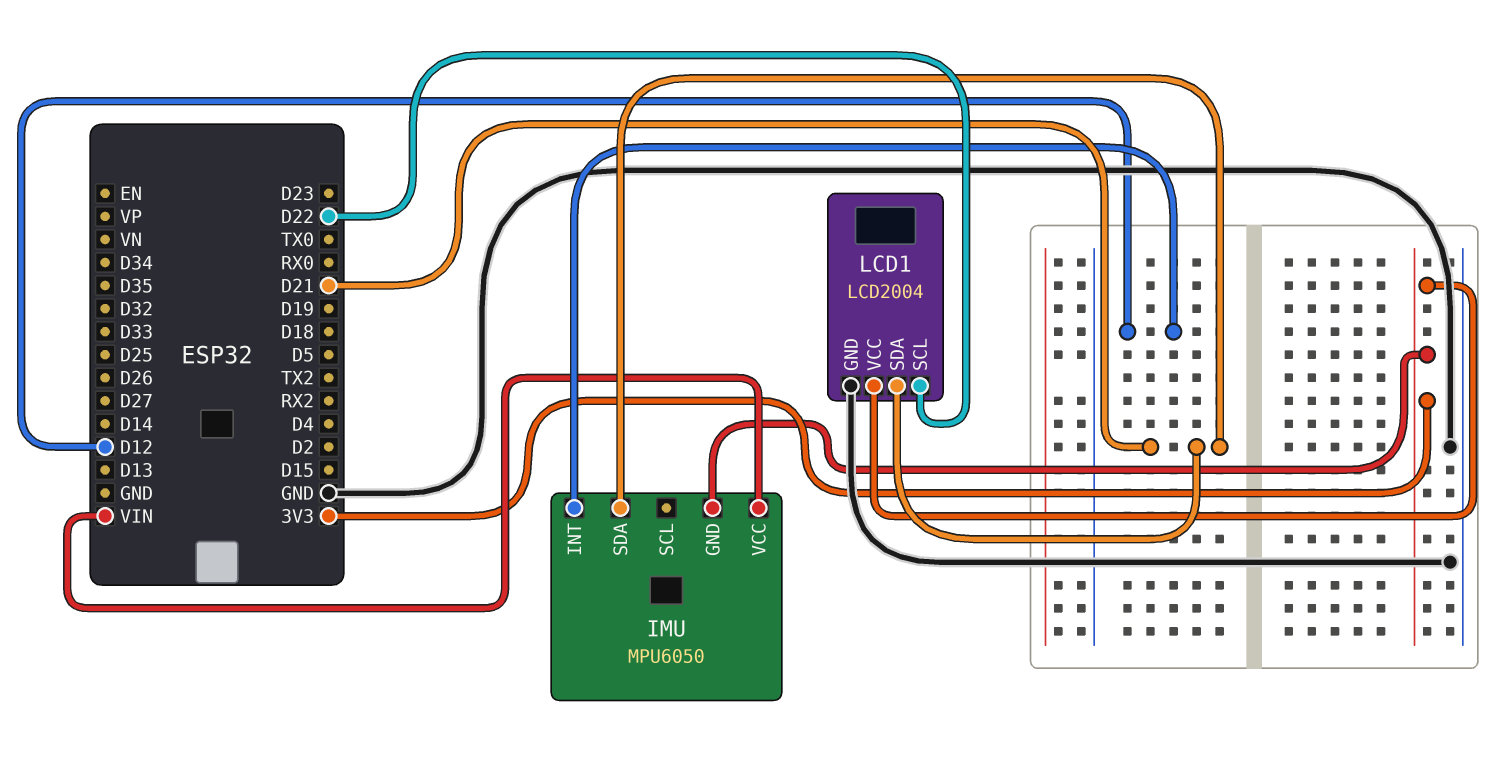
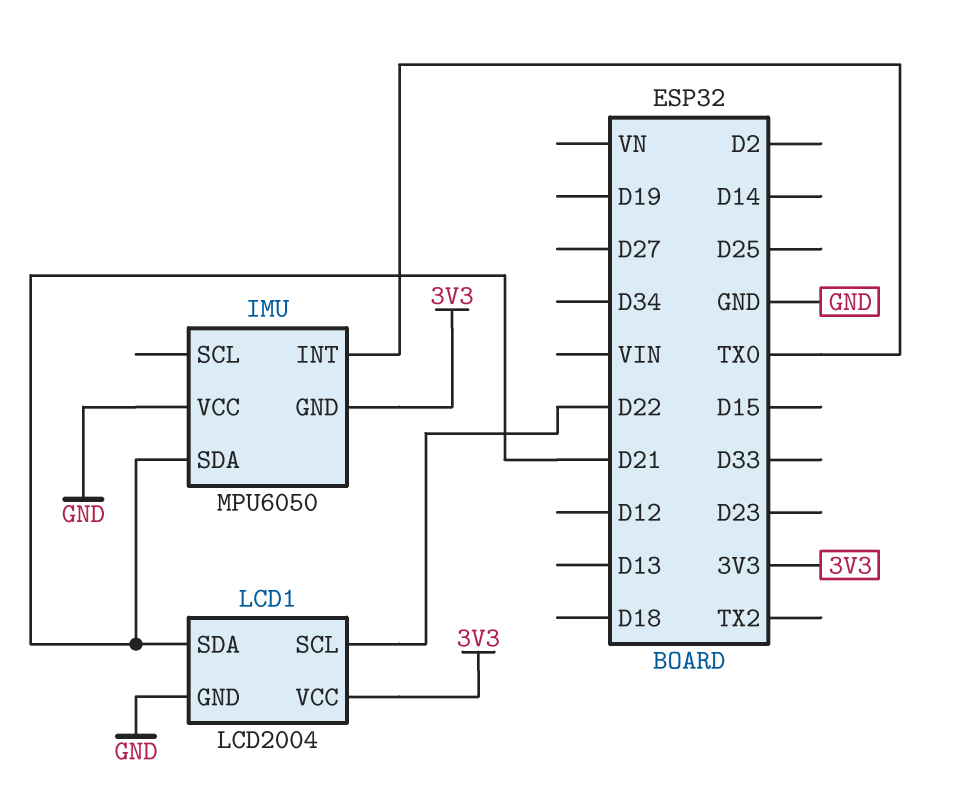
IMU pin INT: D12 -> TX0
IMU pin VCC: VIN -> GND

